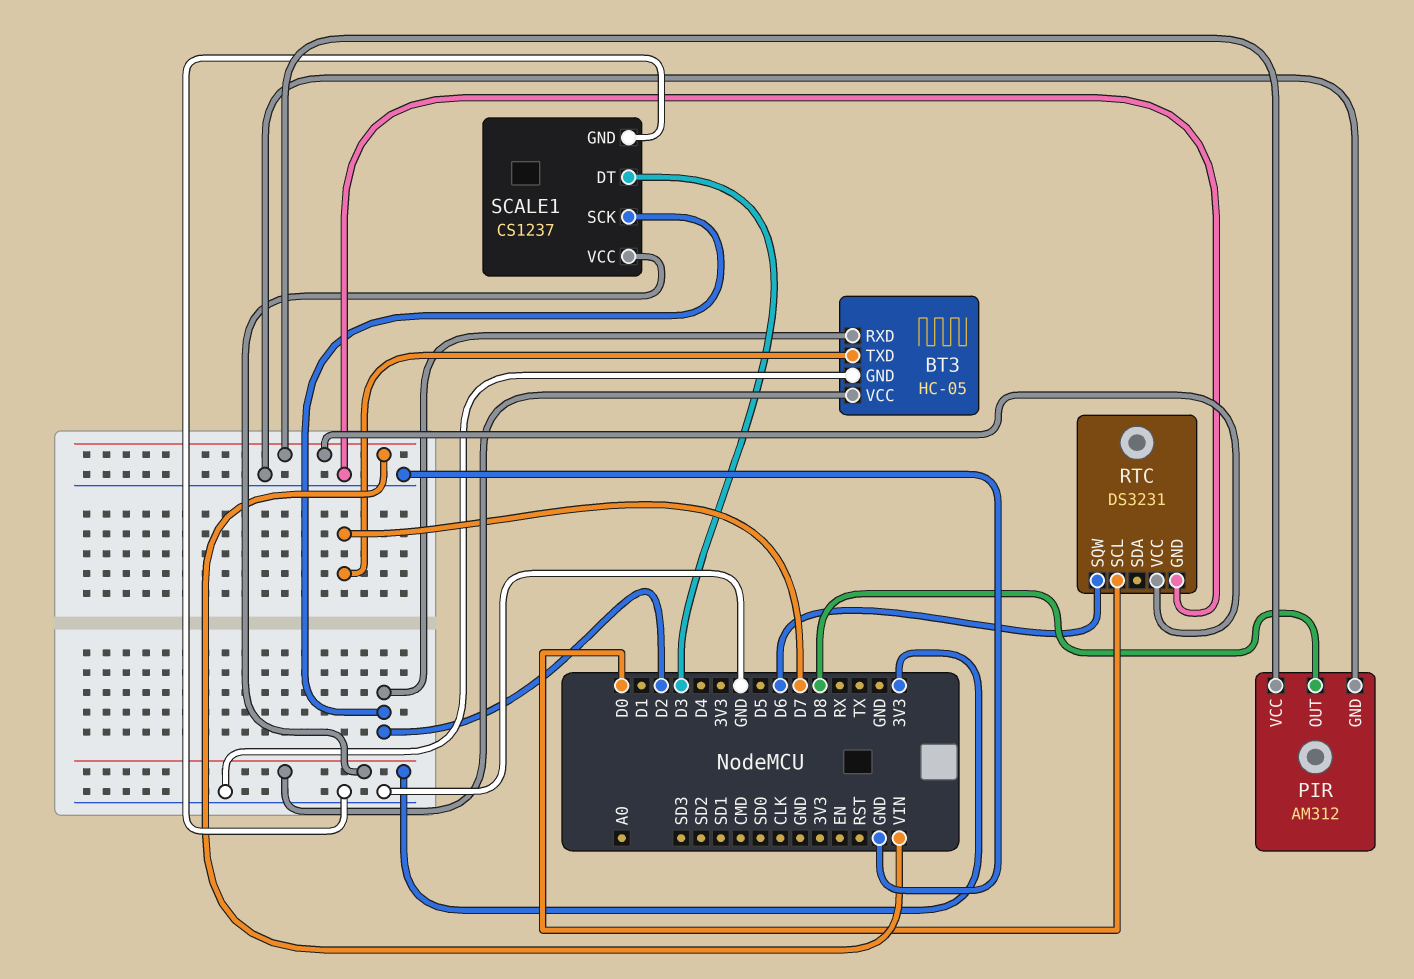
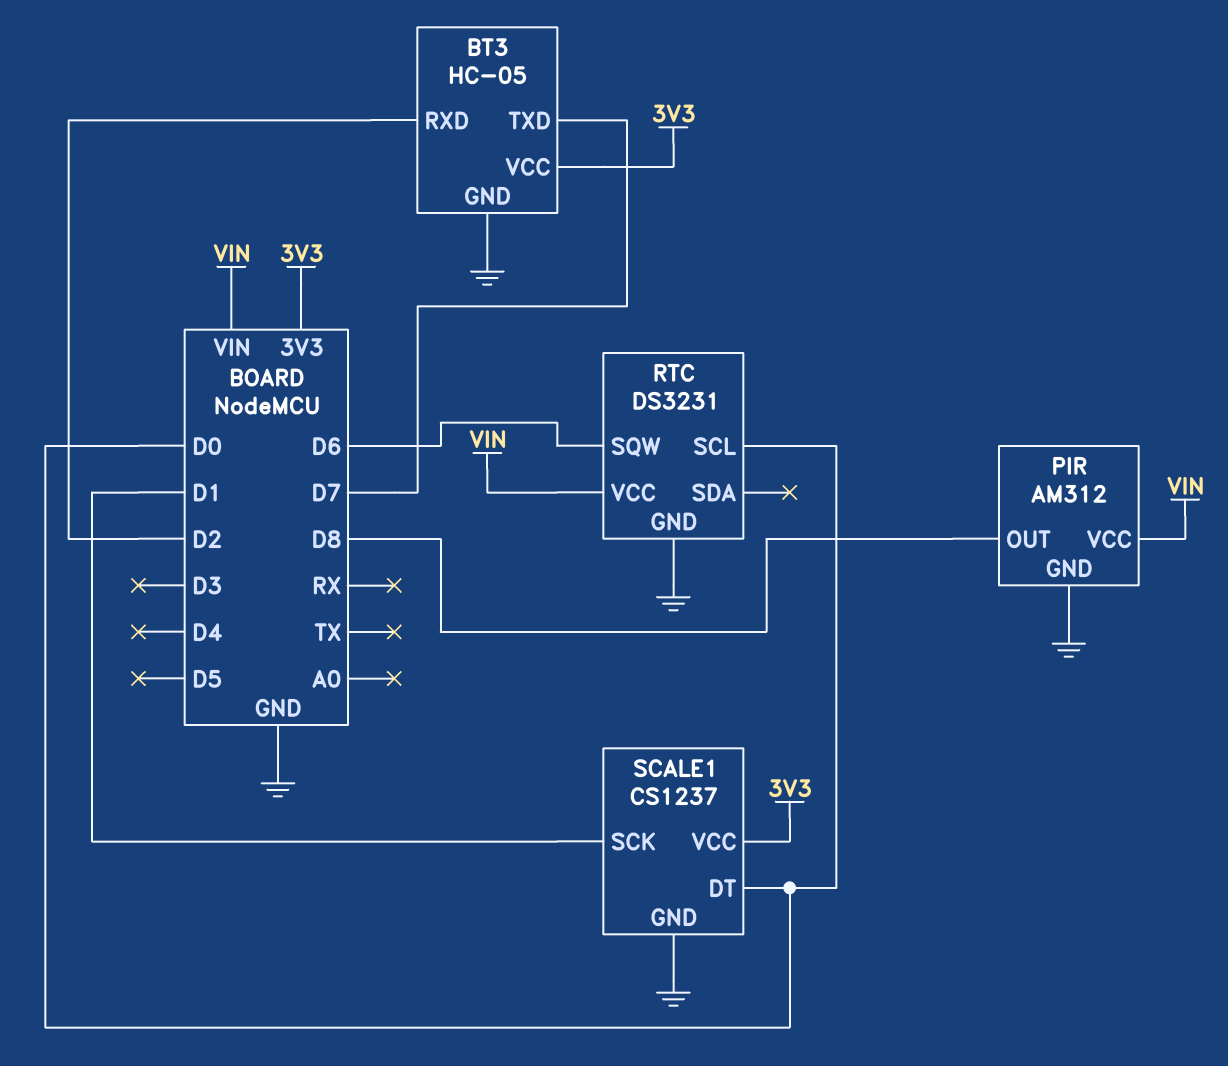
SCALE1 pin DT: D3 -> D0
SCALE1 pin SCK: D2 -> D1

